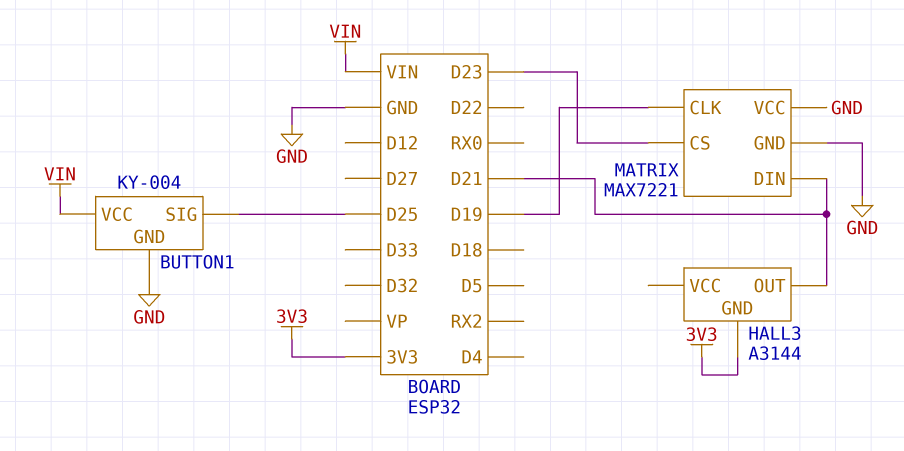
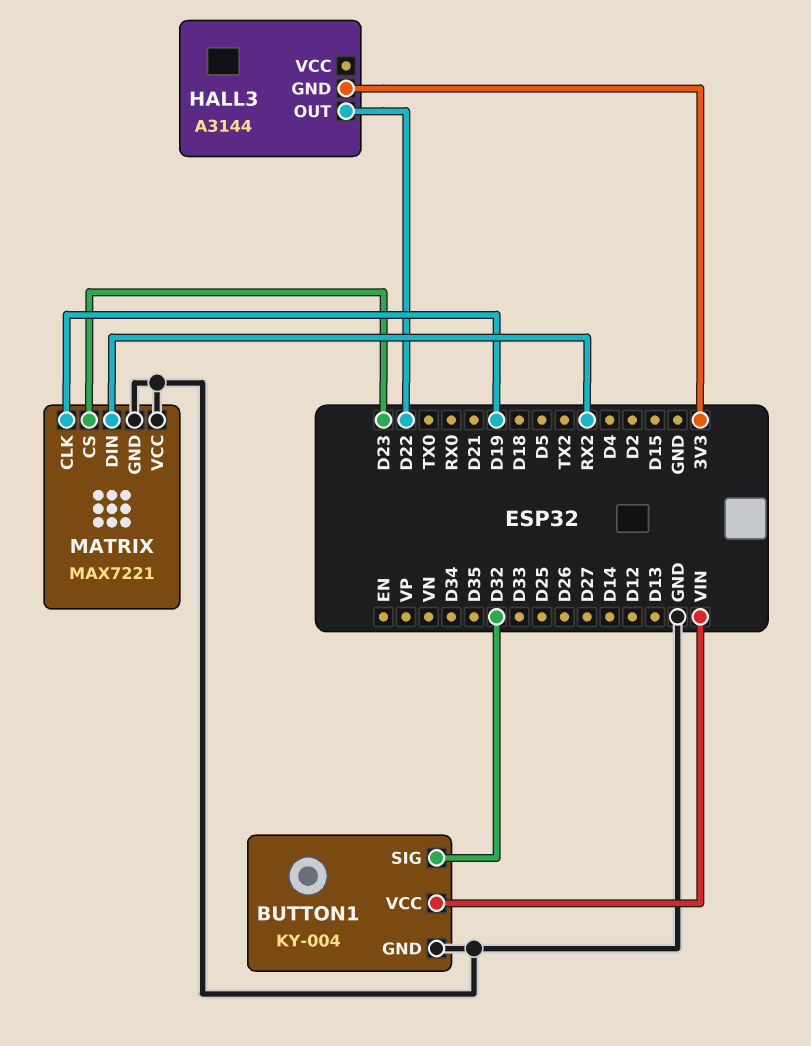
BUTTON1 pin SIG: D25 -> D32
HALL3 pin OUT: D21 -> D22
MATRIX pin DIN: D21 -> RX2

